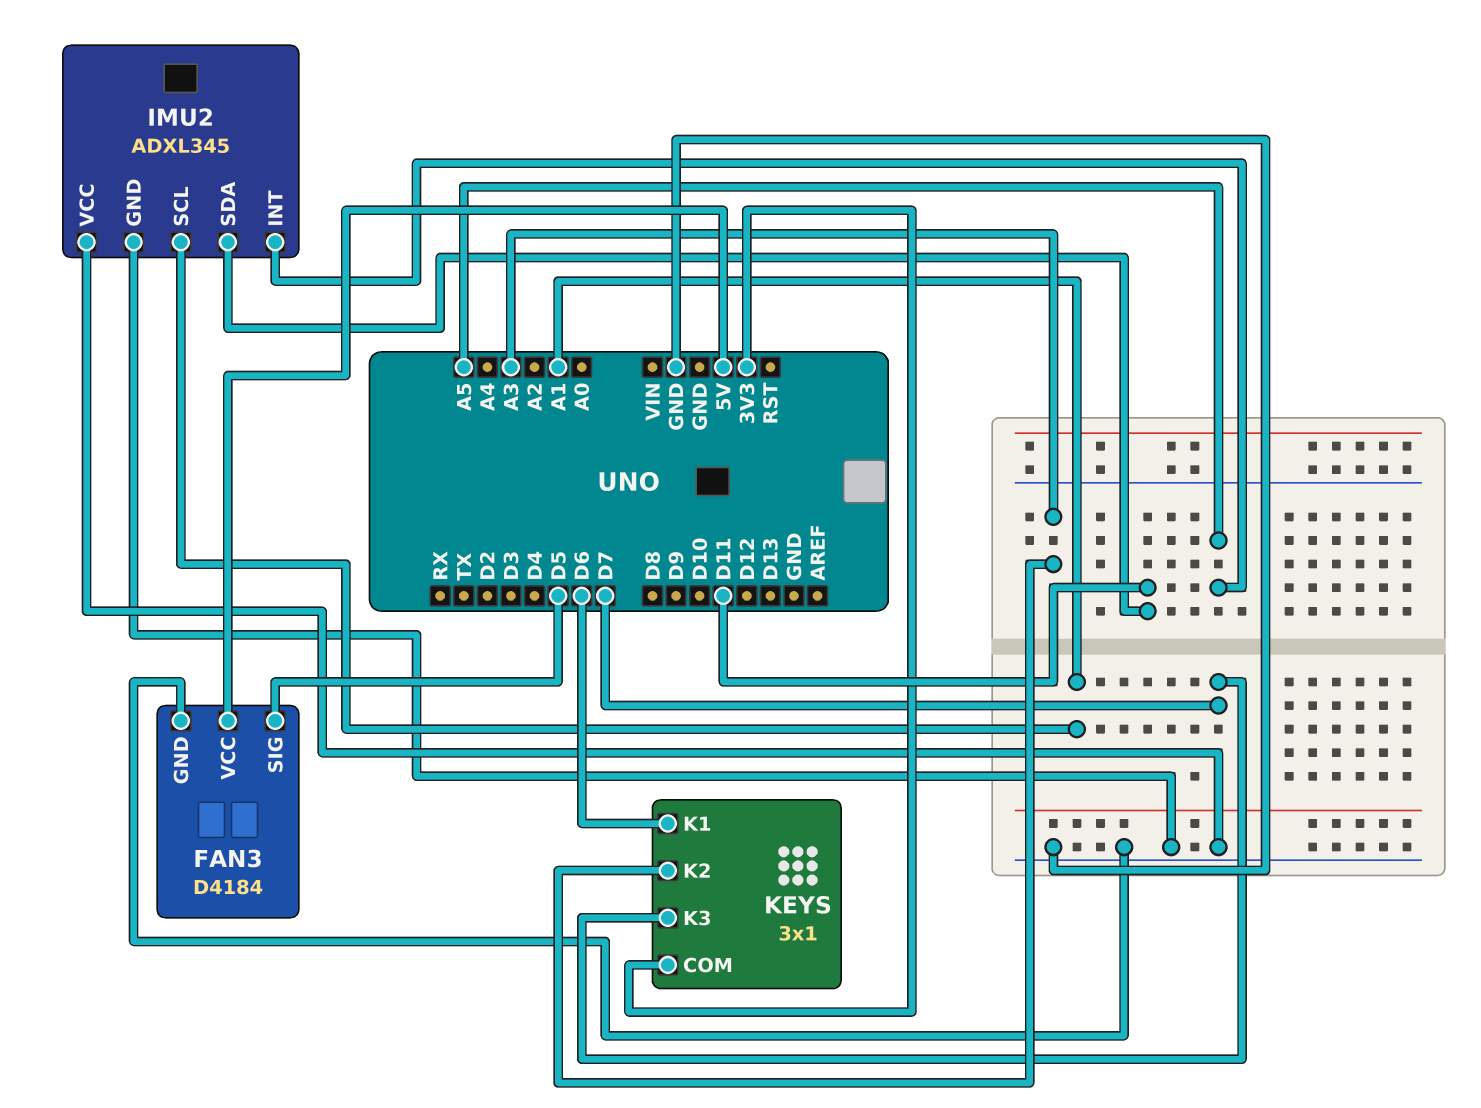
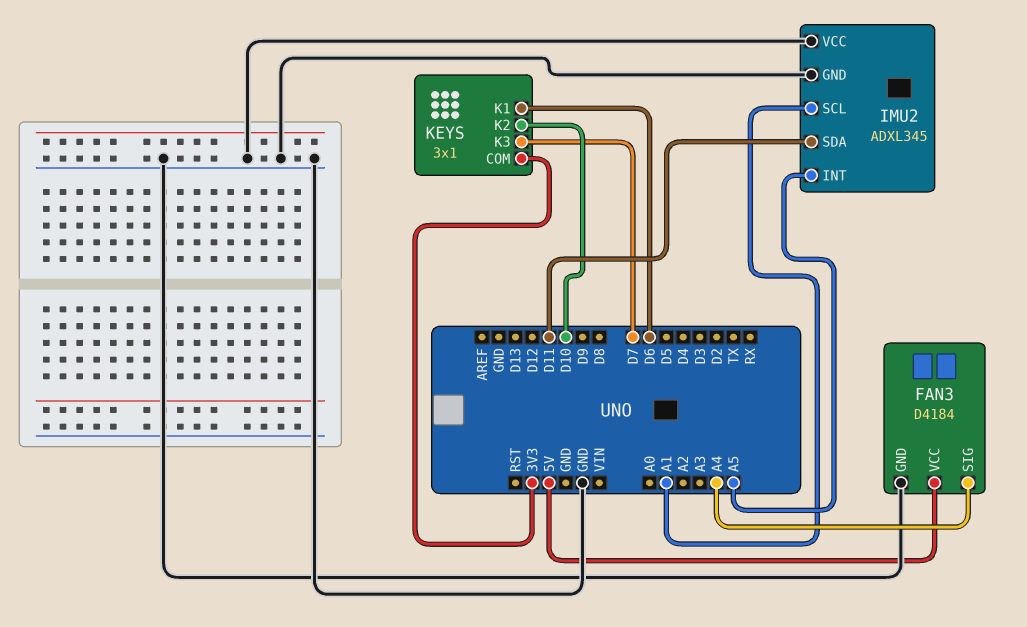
FAN3 pin SIG: D5 -> A4
KEYS pin K2: A3 -> D10

